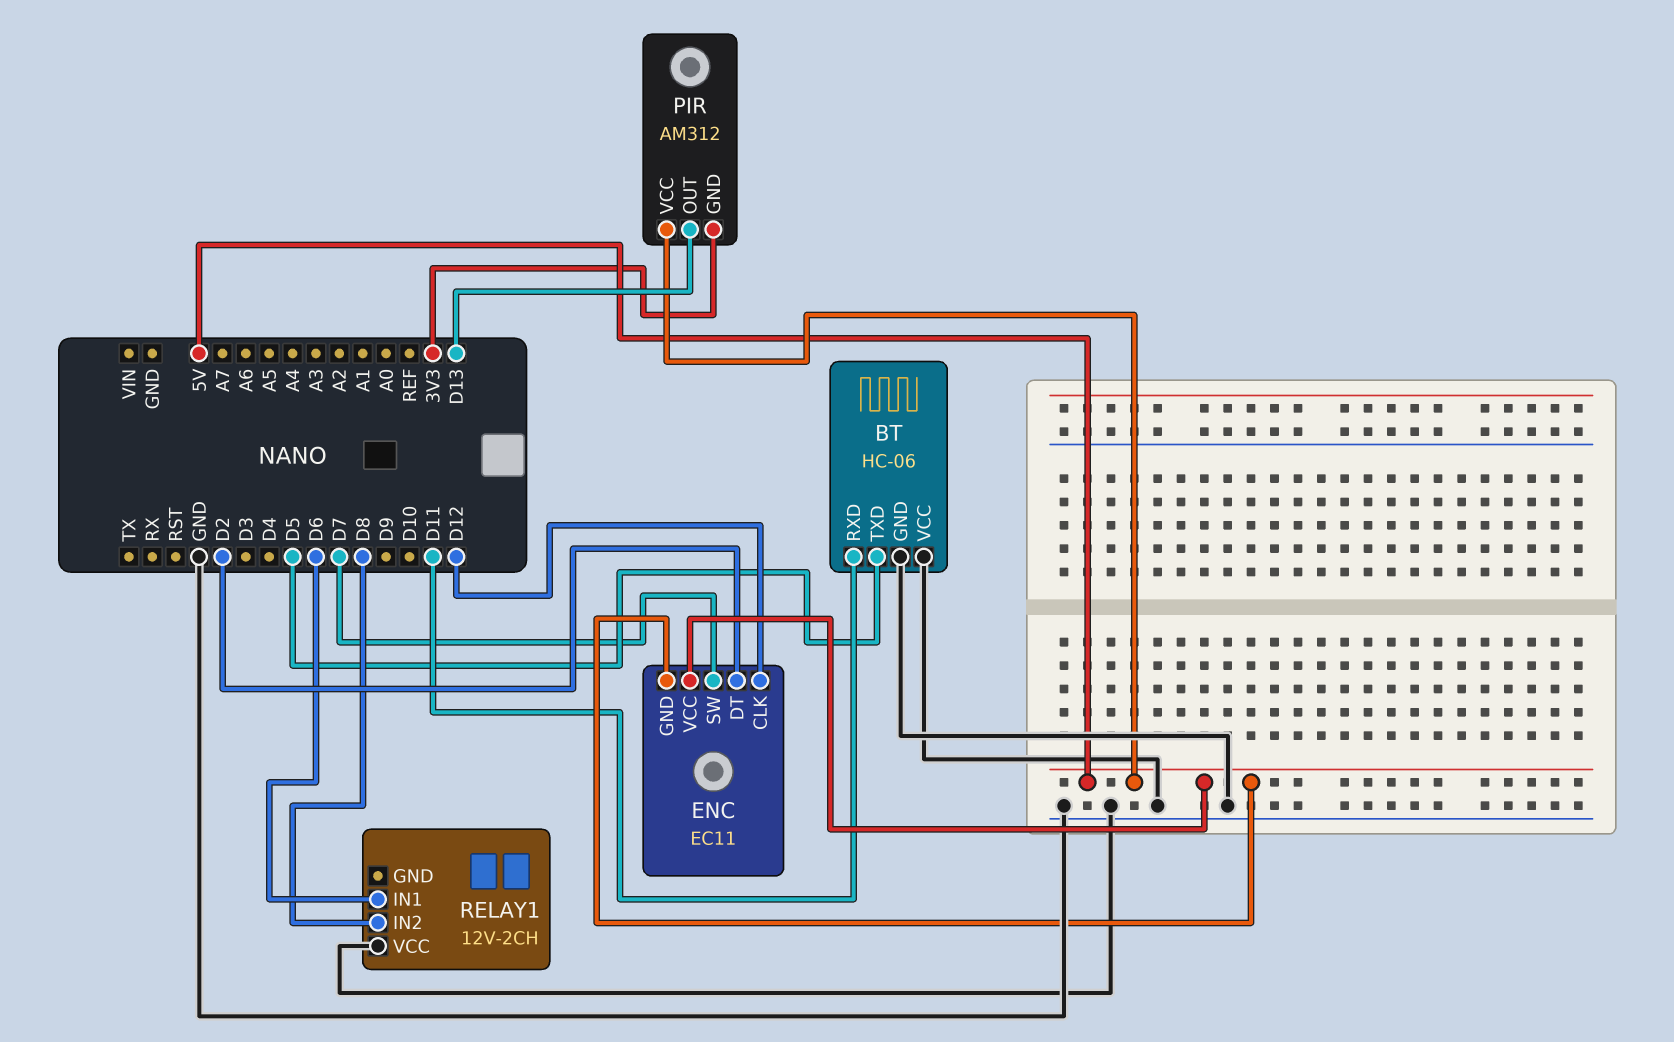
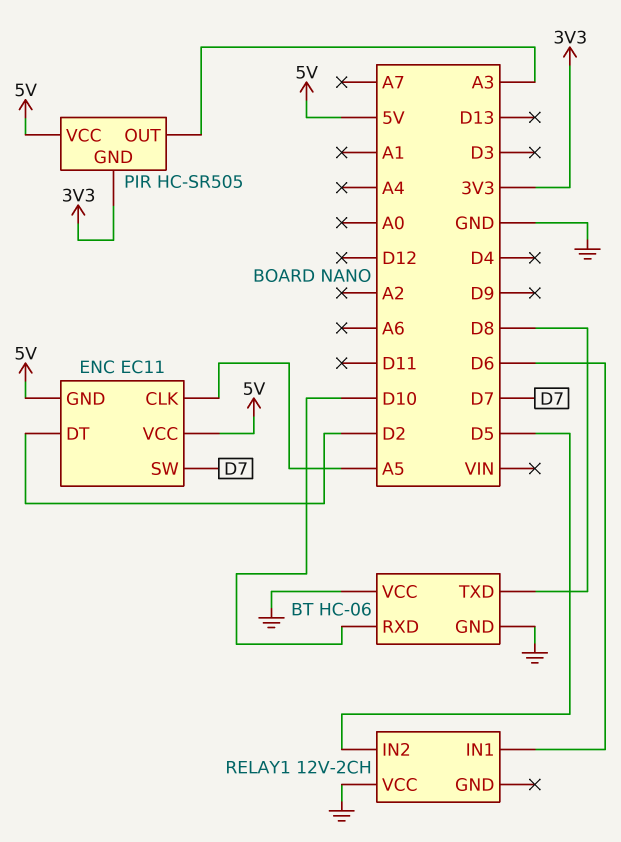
BT pin RXD: D11 -> D10
BT pin TXD: D5 -> D8
ENC pin CLK: D12 -> A5
PIR: AM312 -> HC-SR505
PIR pin OUT: D13 -> A3
RELAY1 pin IN2: D8 -> D5

